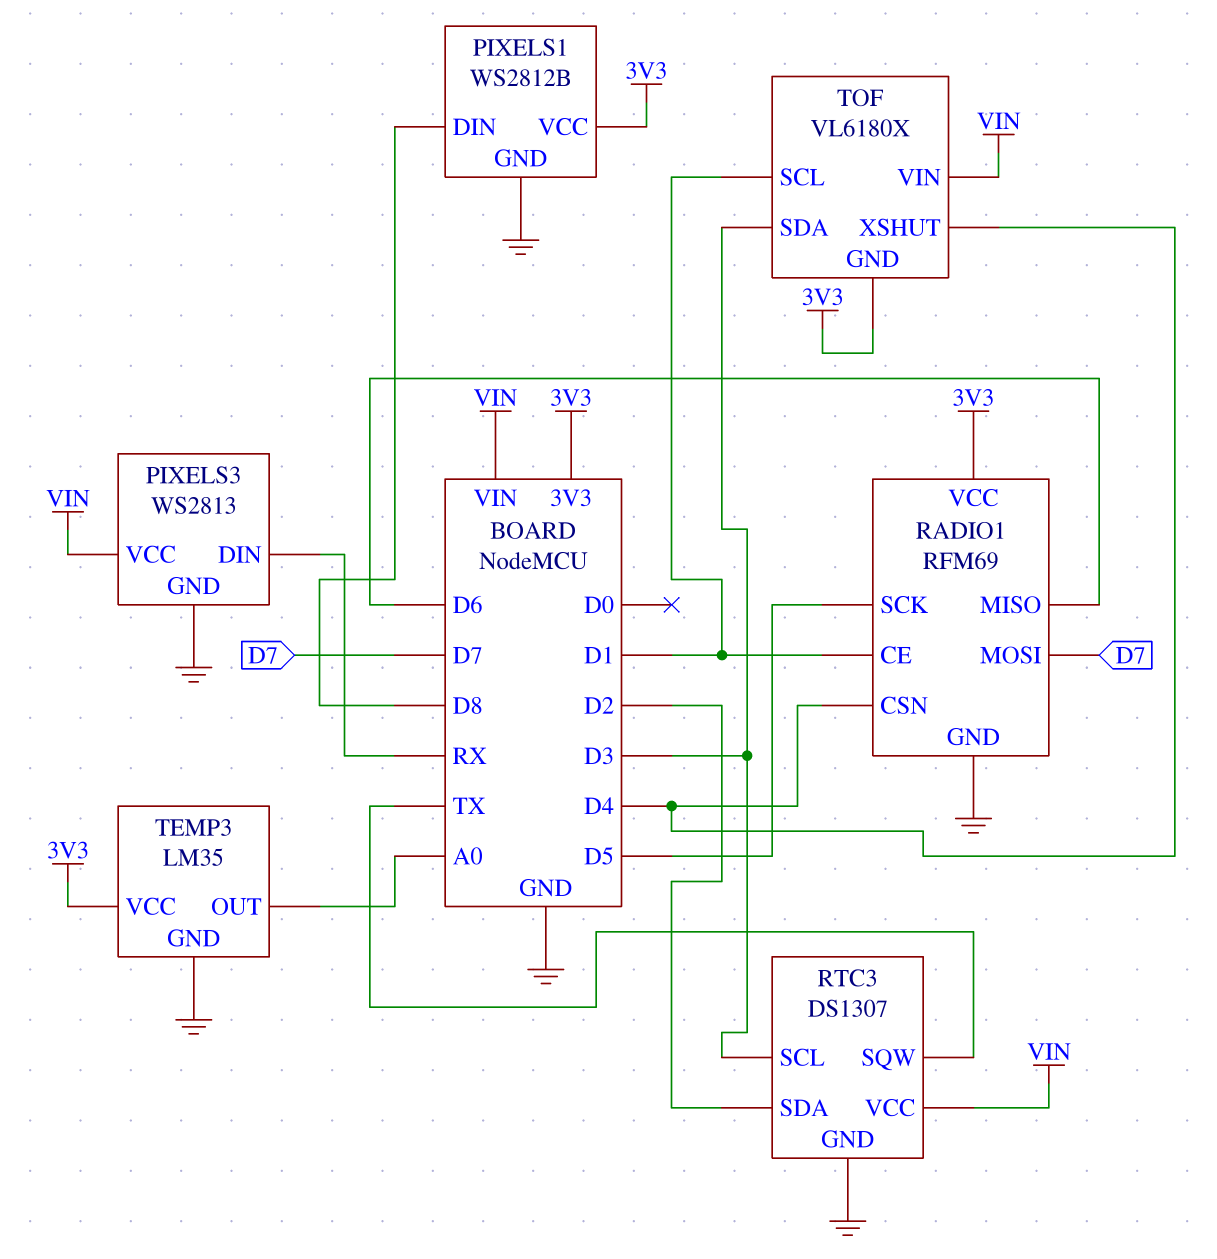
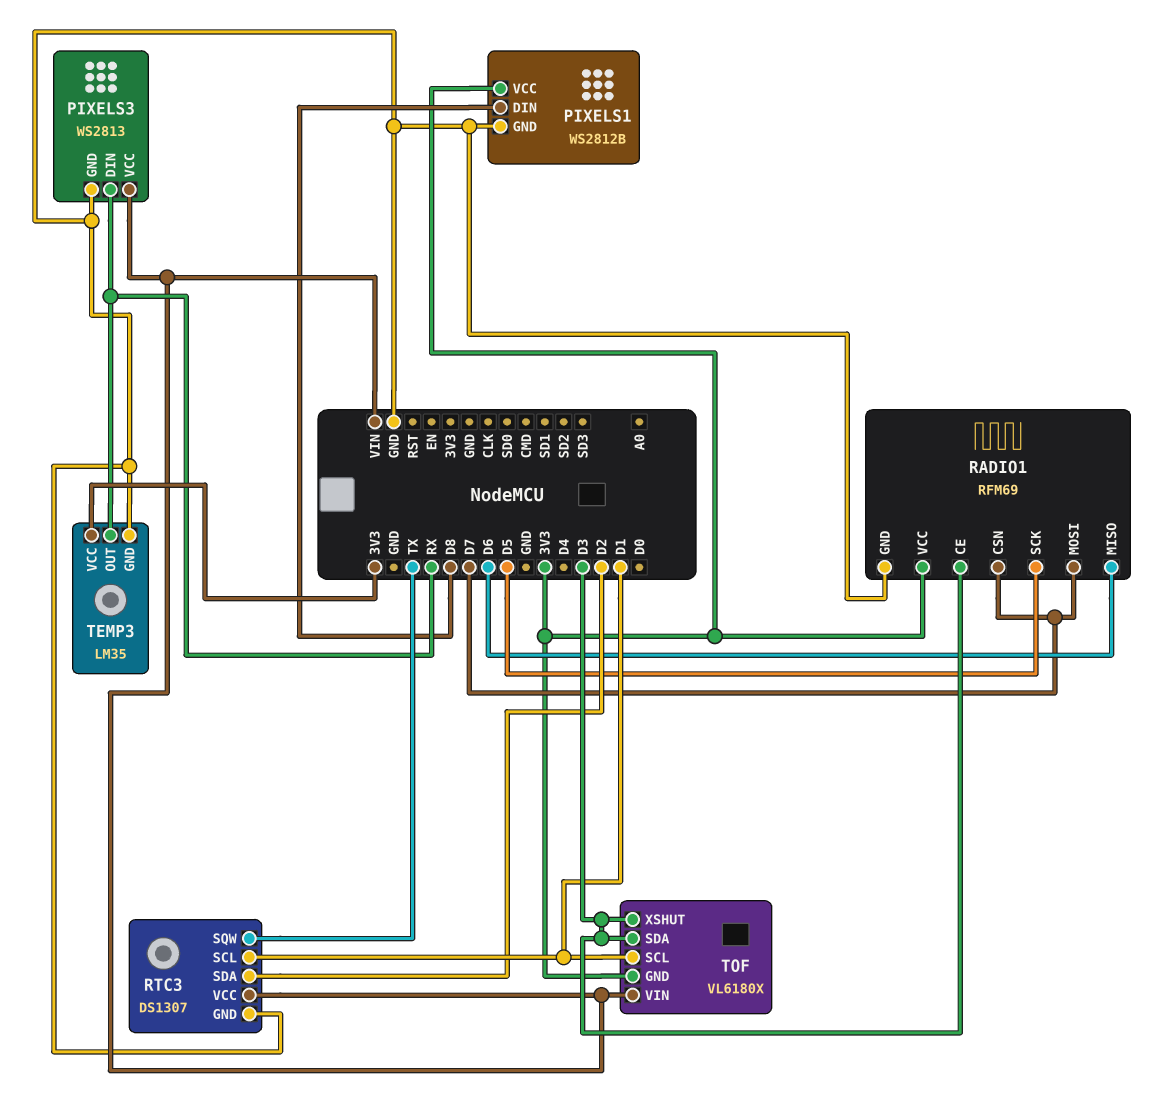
RADIO1 pin CE: D1 -> D3
RADIO1 pin CSN: D4 -> D7
RTC3 pin SCL: D3 -> D1
TEMP3 pin OUT: A0 -> RX
TOF pin XSHUT: D4 -> D3

